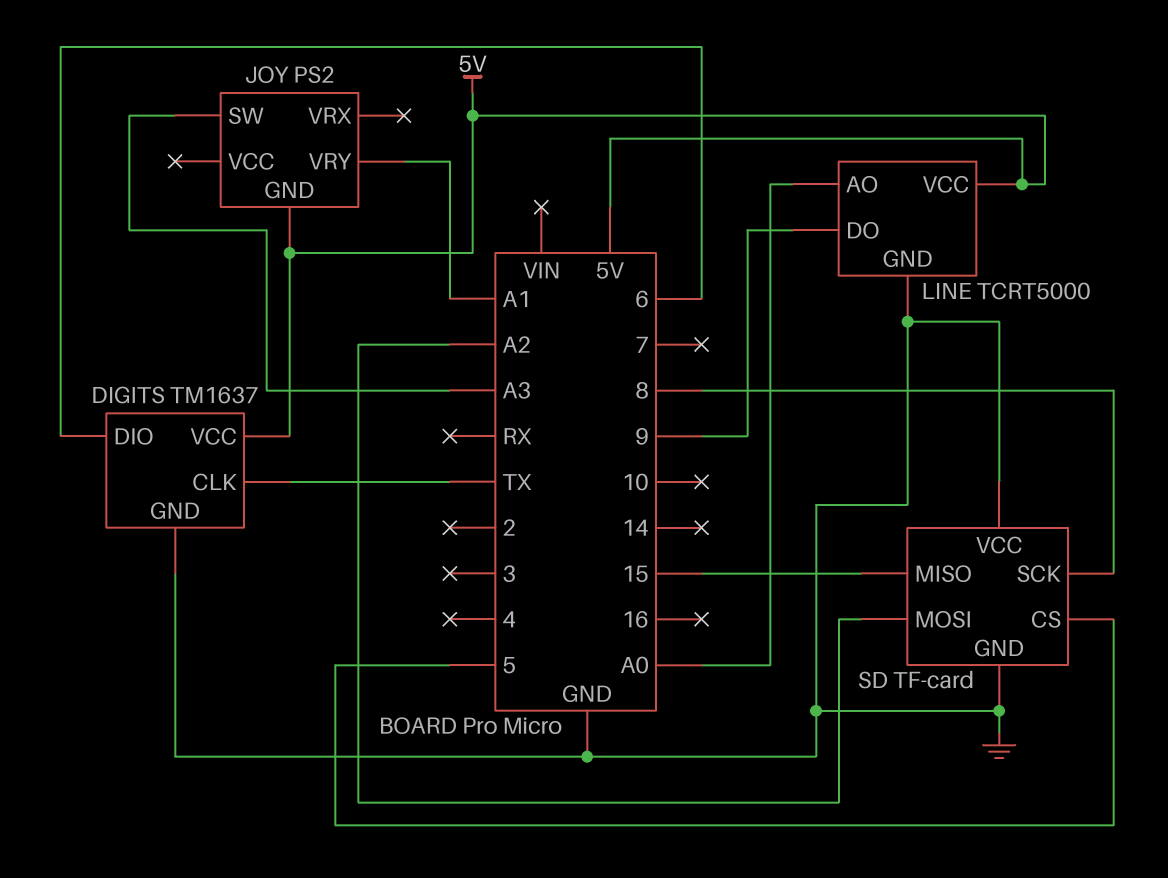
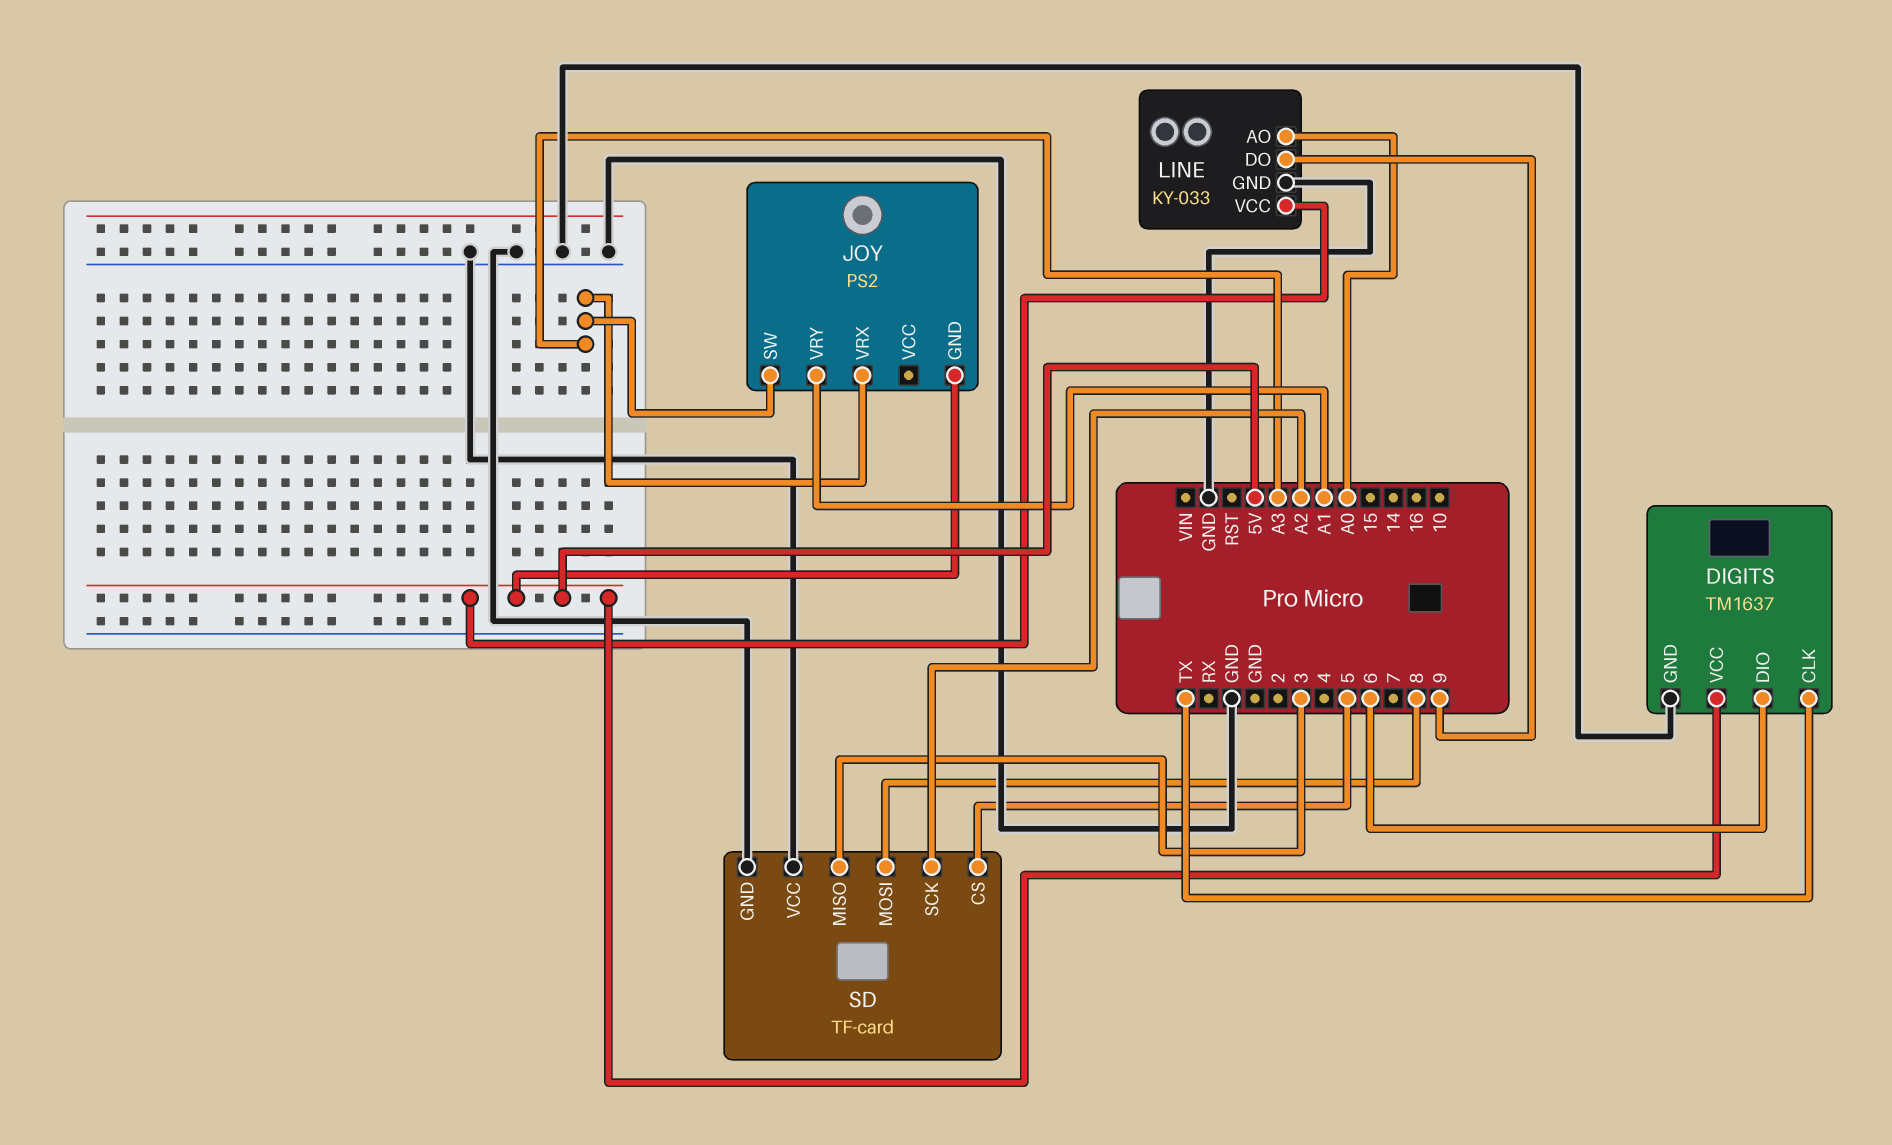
JOY pin VRX: none -> A3
LINE: TCRT5000 -> KY-033
SD pin MISO: 15 -> 3
SD pin MOSI: A2 -> 8
SD pin SCK: 8 -> A2

